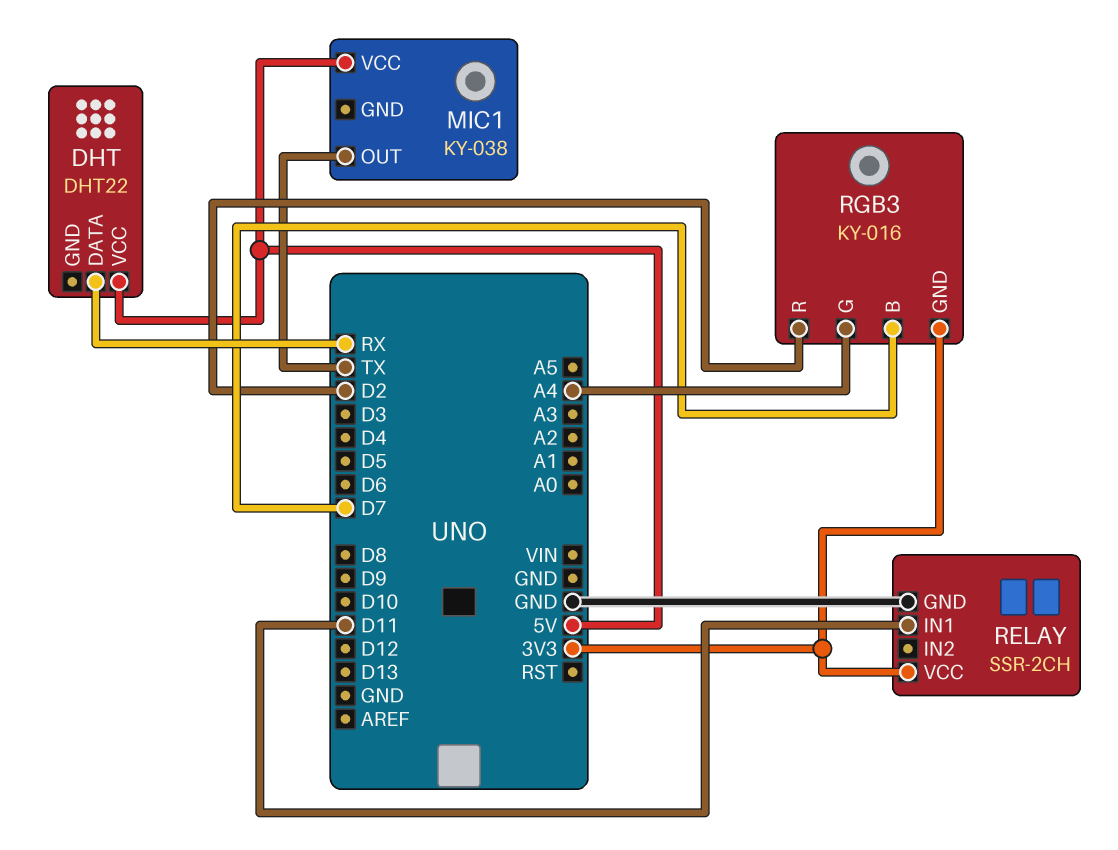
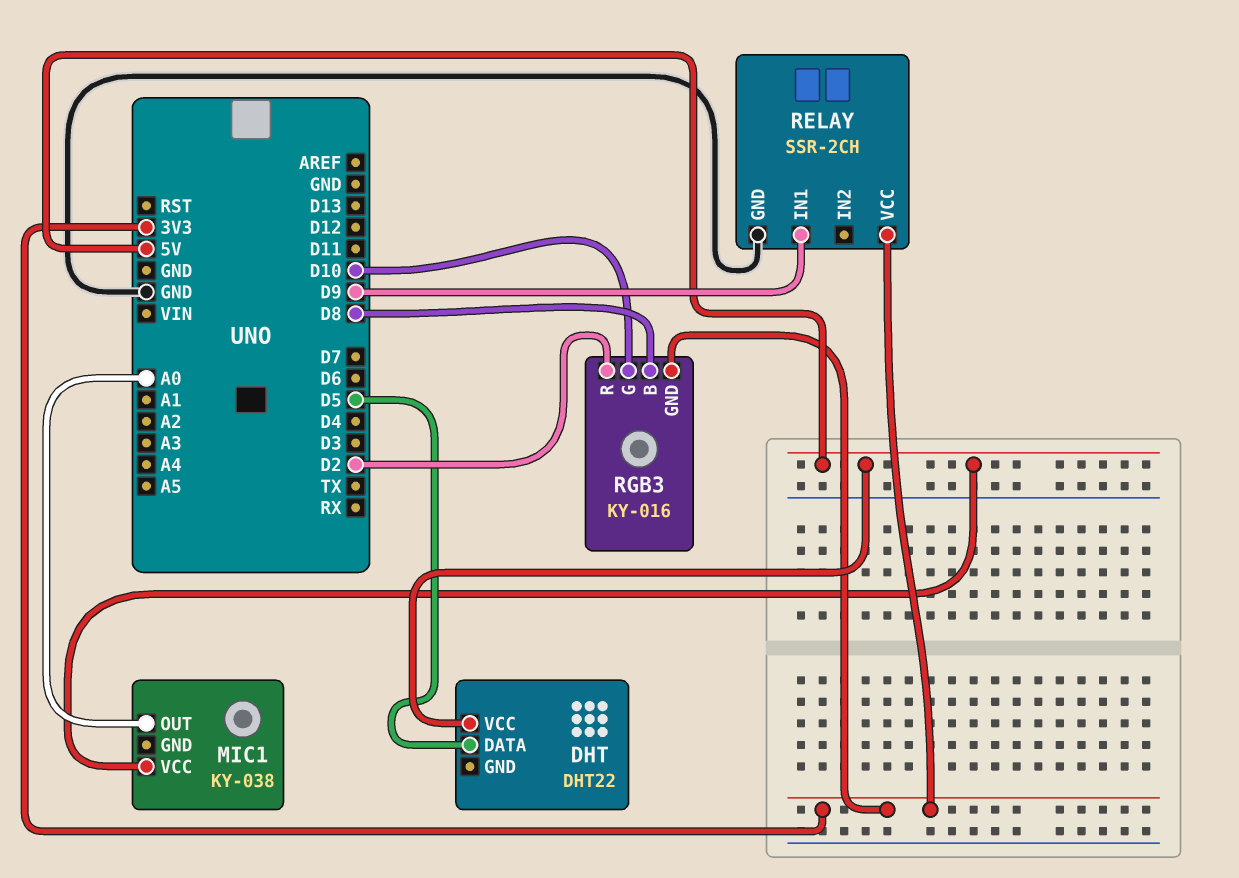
DHT pin DATA: RX -> D5
MIC1 pin OUT: TX -> A0
RELAY pin IN1: D11 -> D9
RGB3 pin B: D7 -> D8
RGB3 pin G: A4 -> D10

